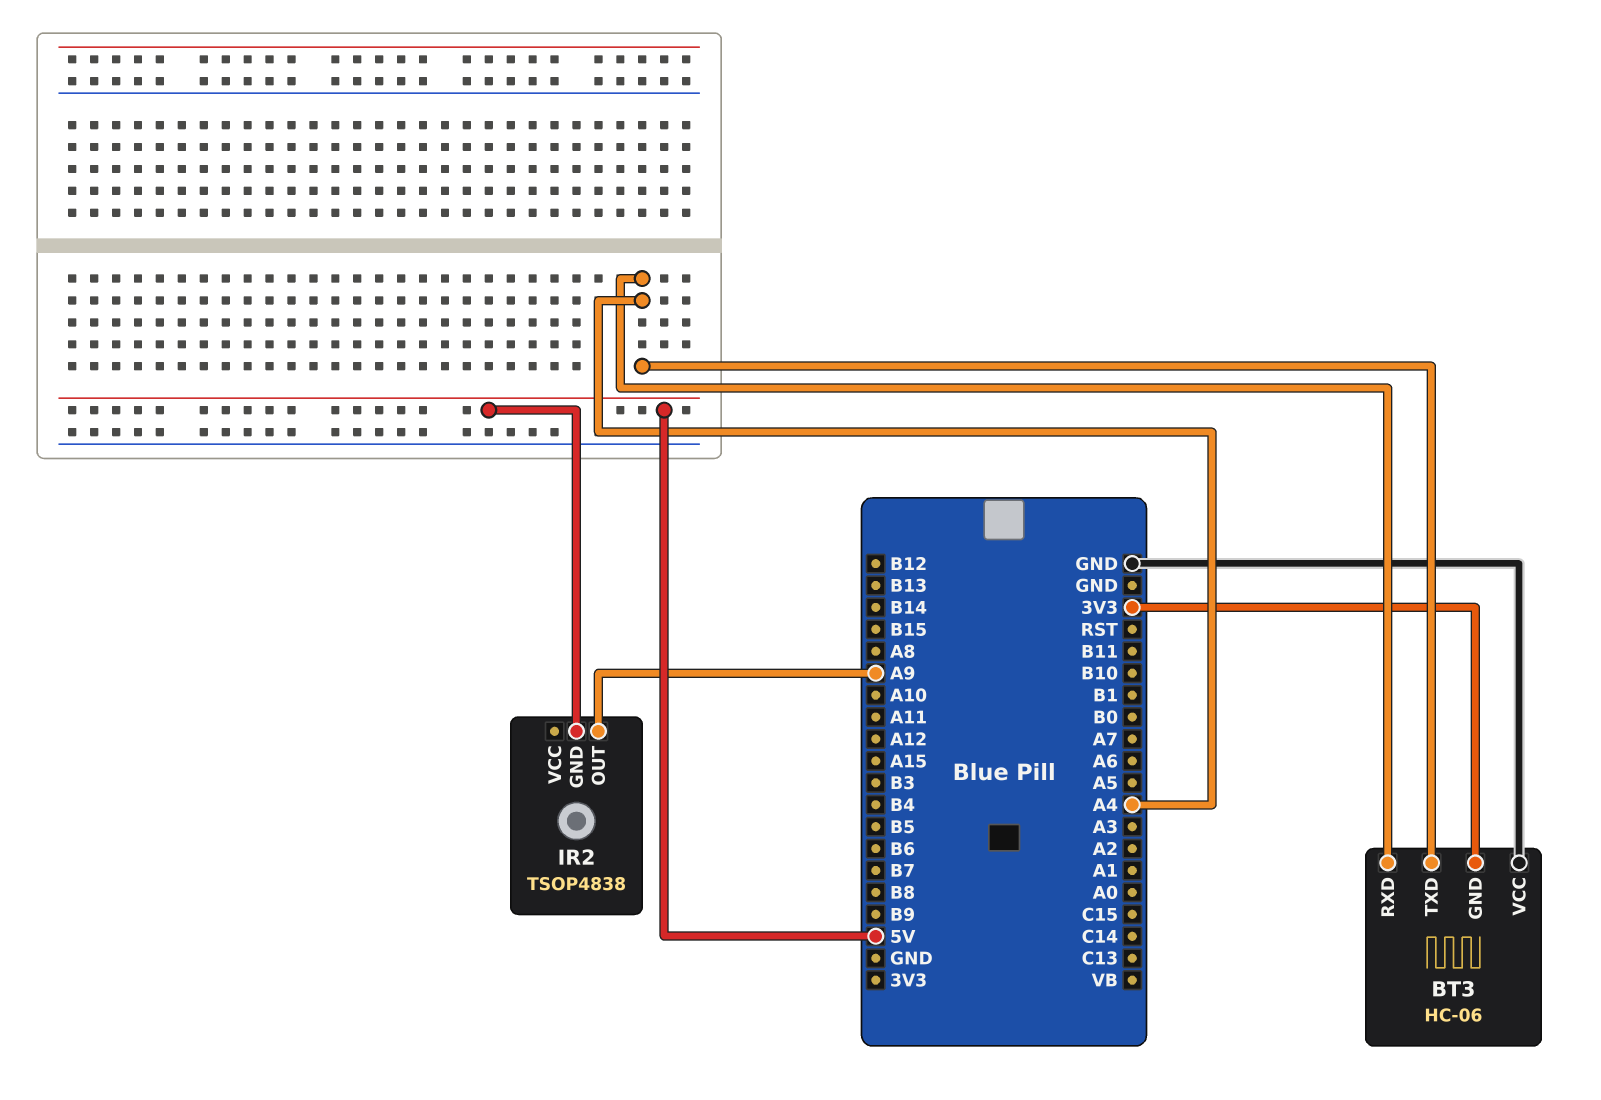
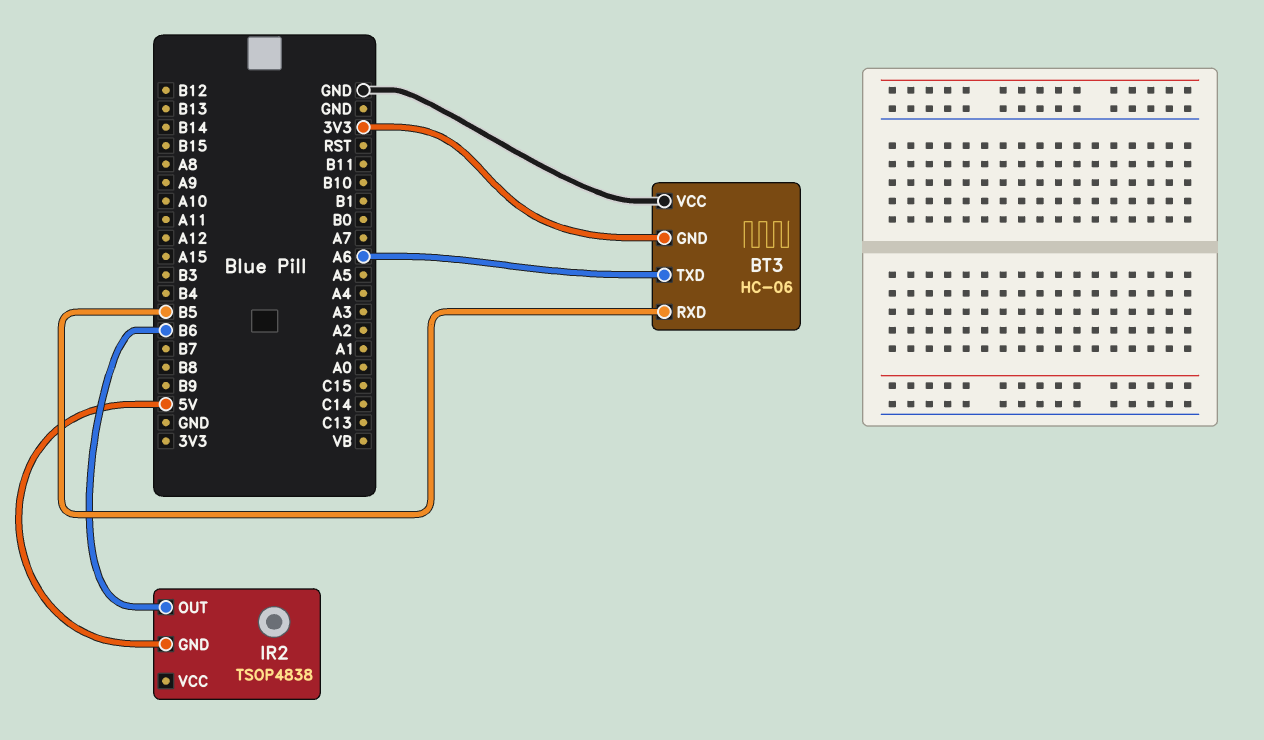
BT3 pin RXD: A4 -> B5
BT3 pin TXD: A4 -> A6
IR2 pin OUT: A9 -> B6

